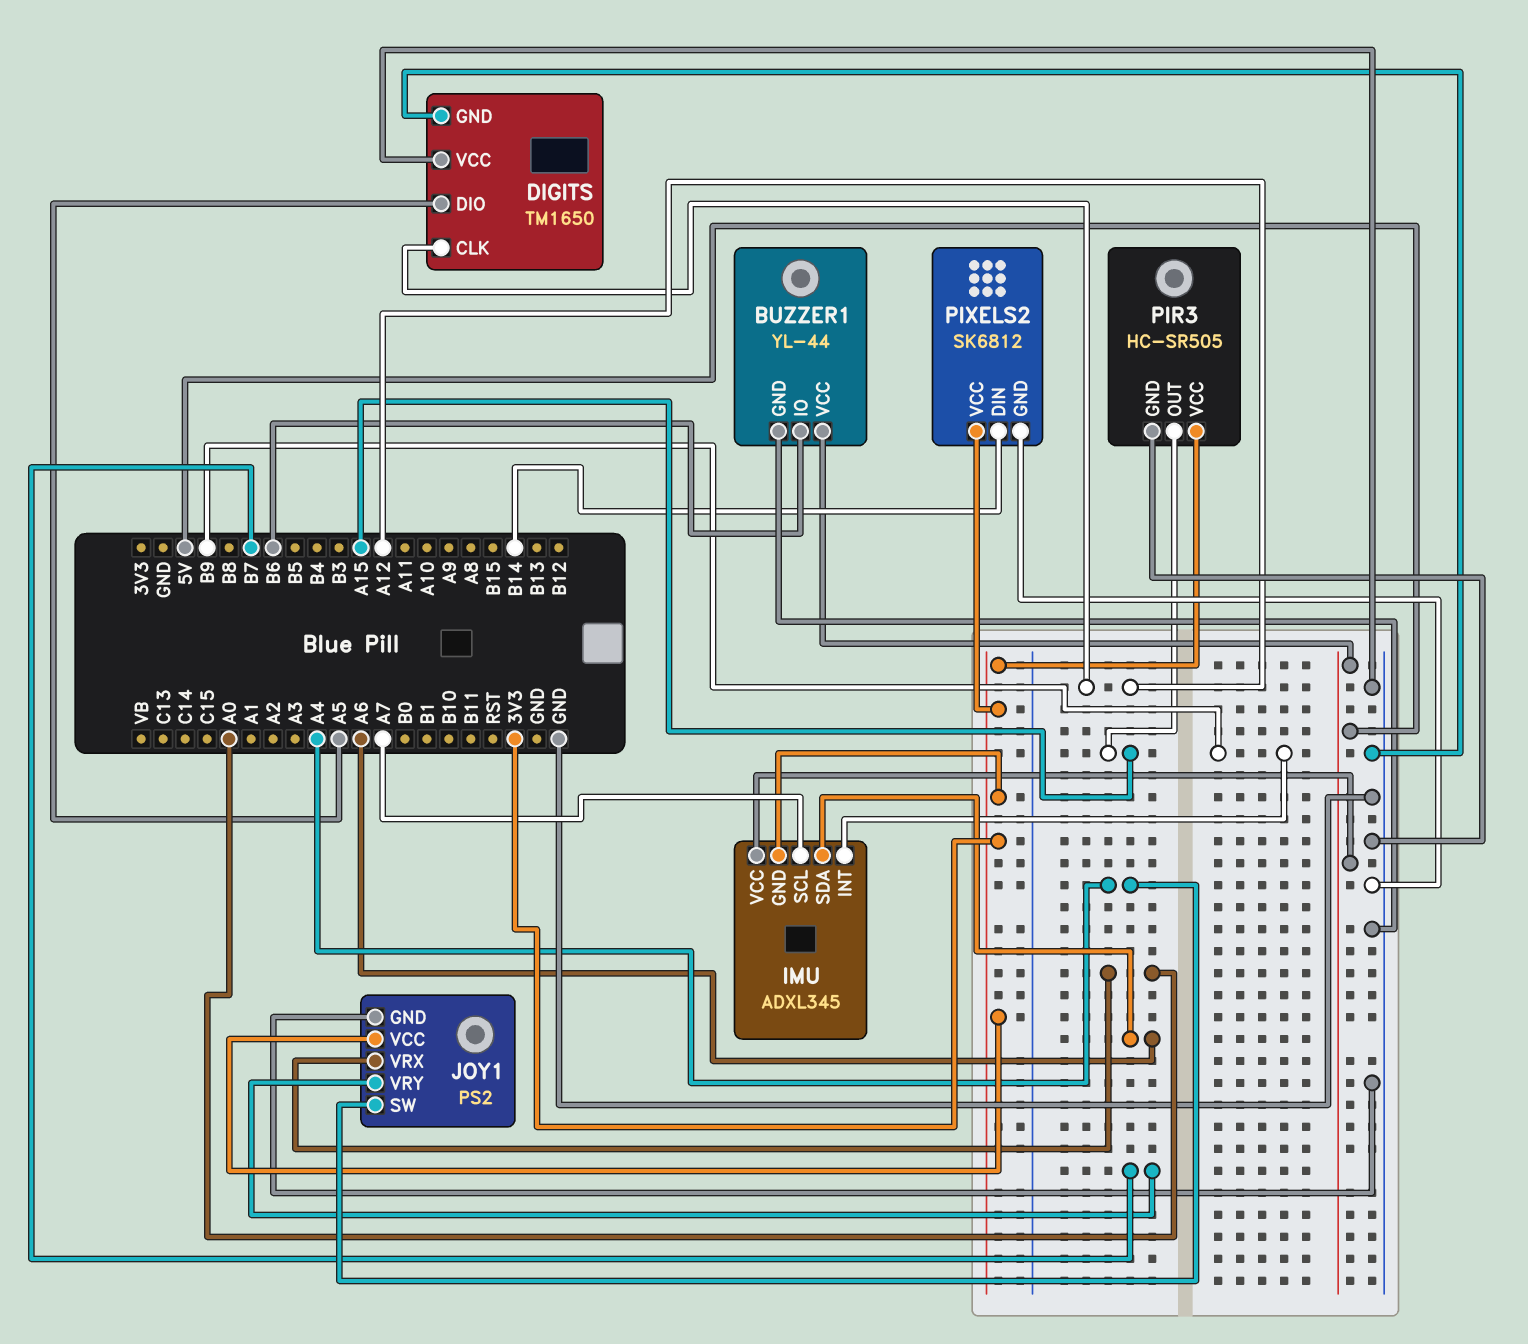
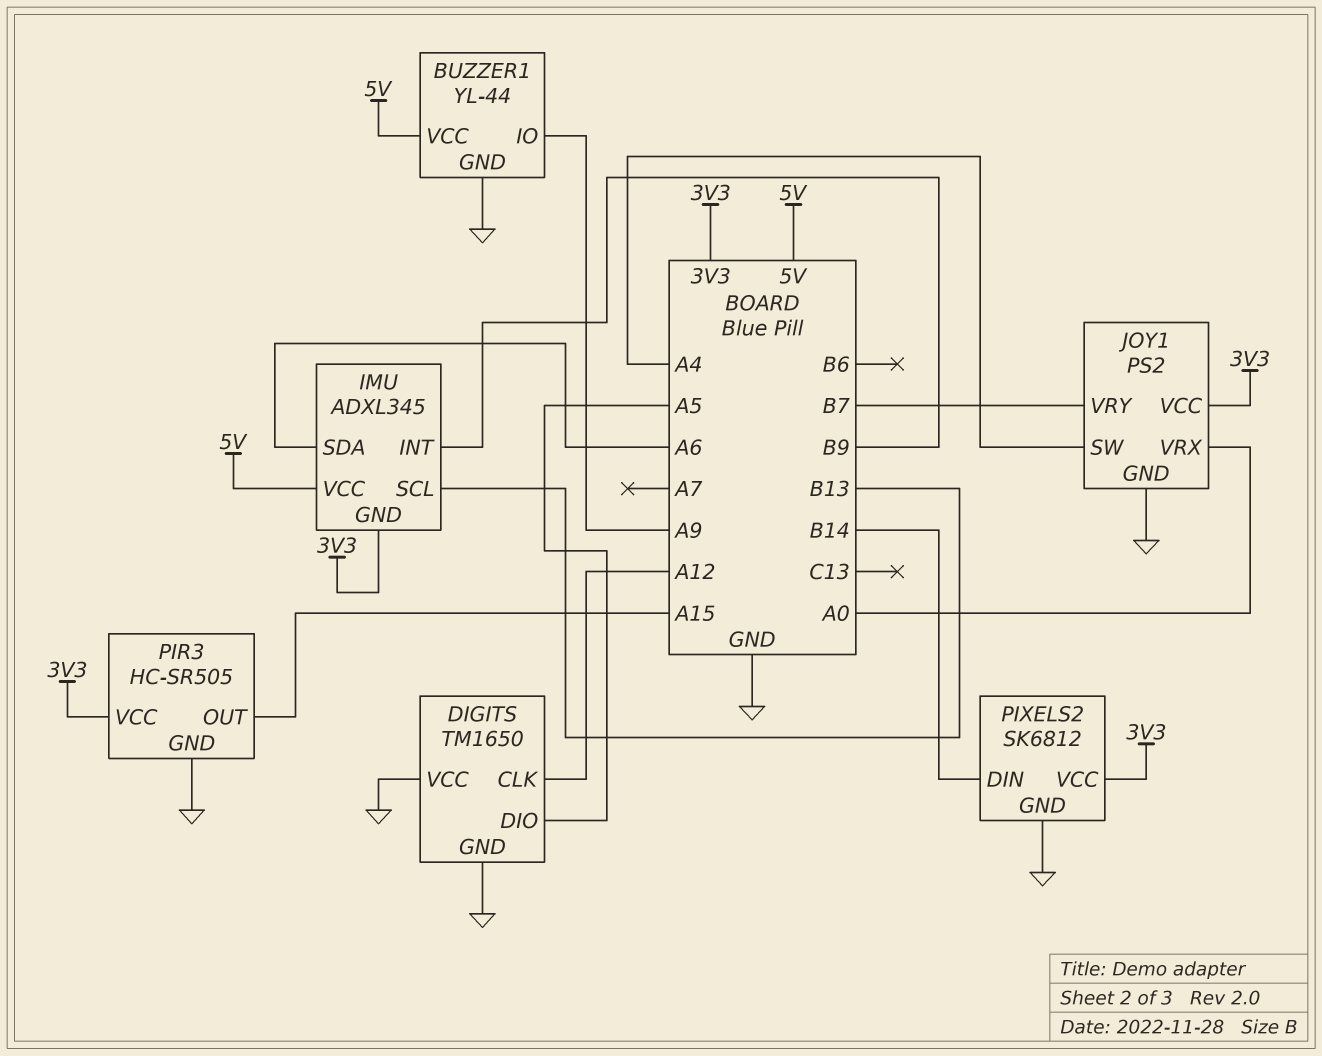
BUZZER1 pin IO: B6 -> A9
IMU pin SCL: A7 -> B13

